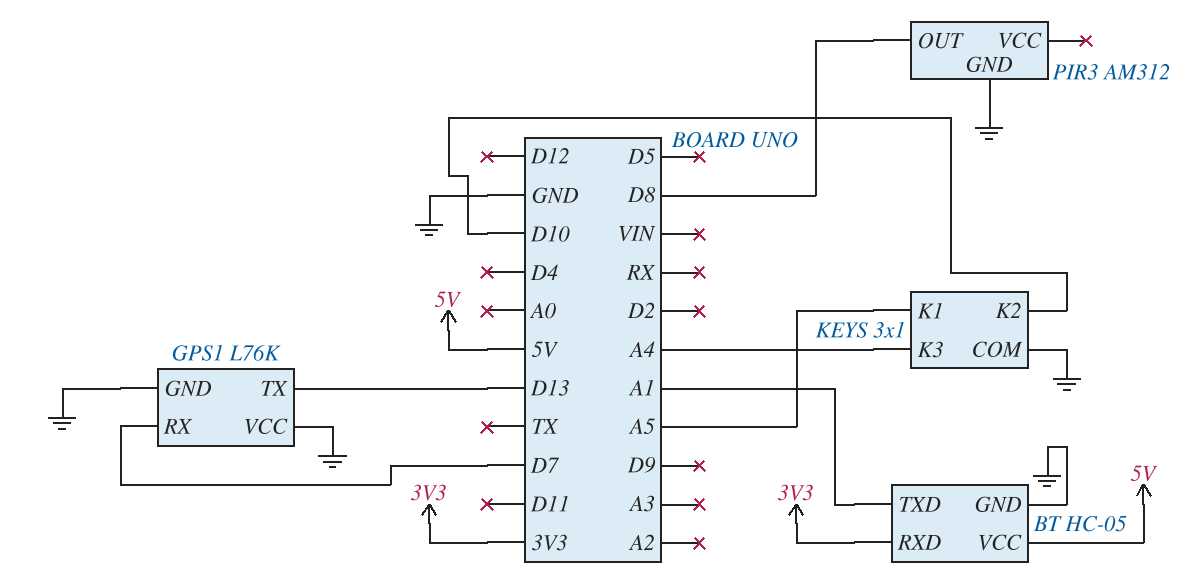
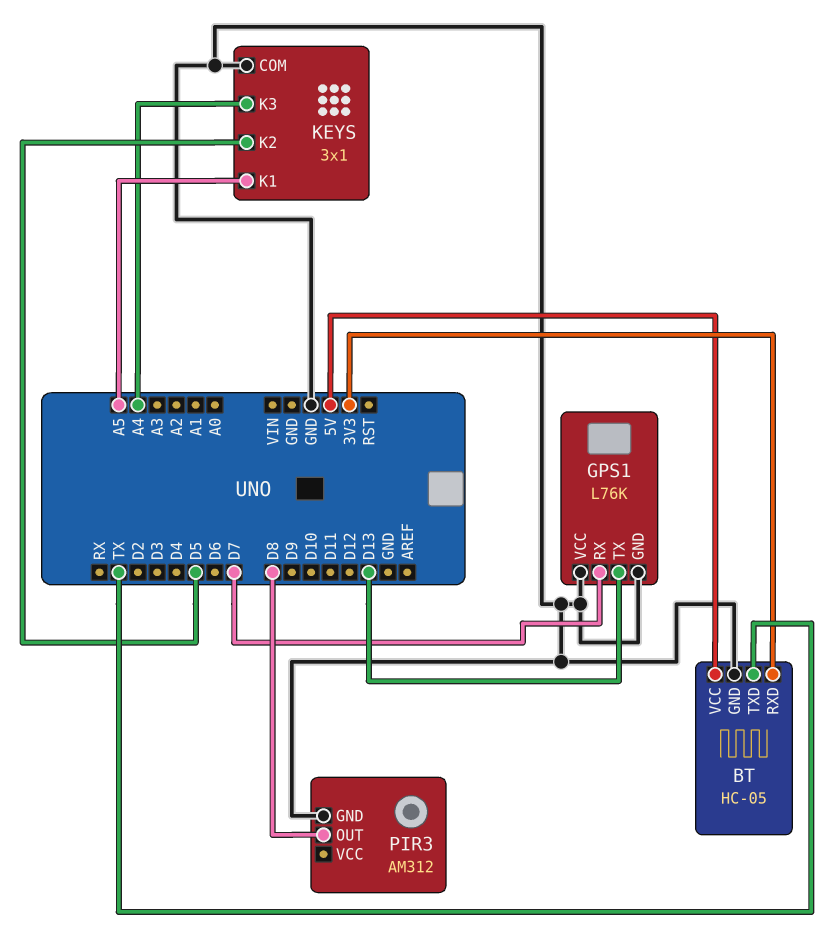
BT pin TXD: A1 -> TX
KEYS pin K2: D10 -> D5

